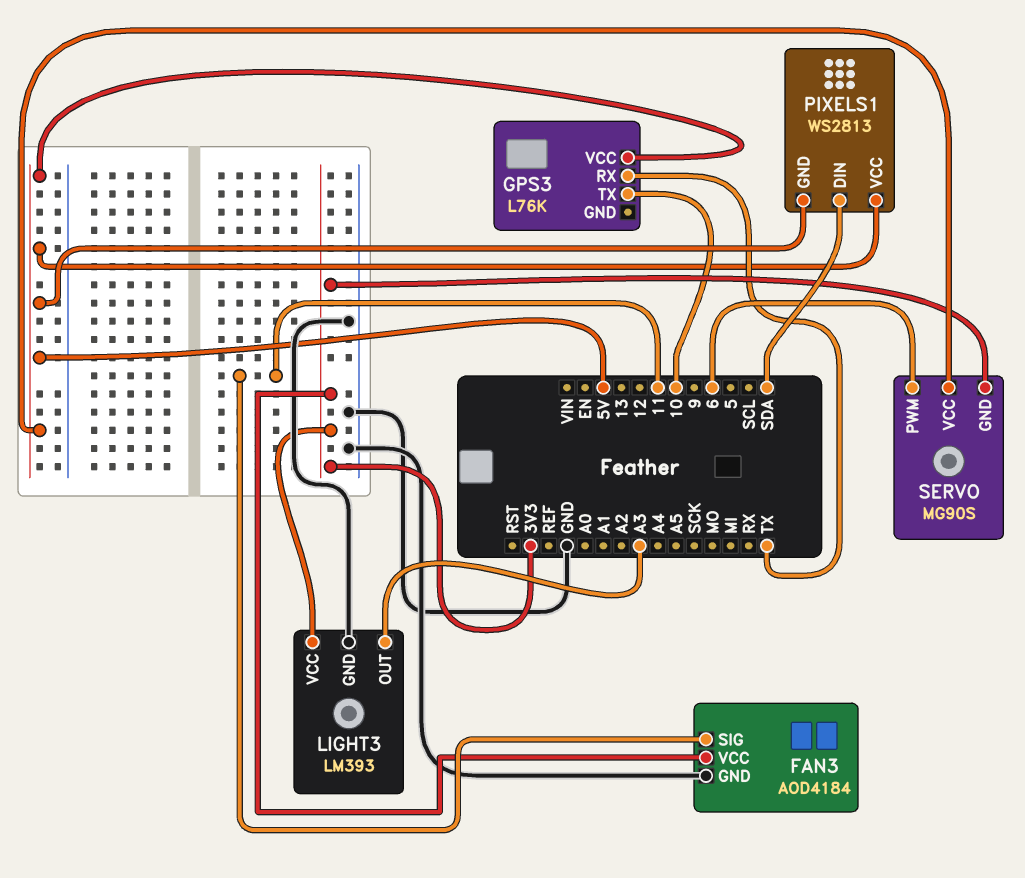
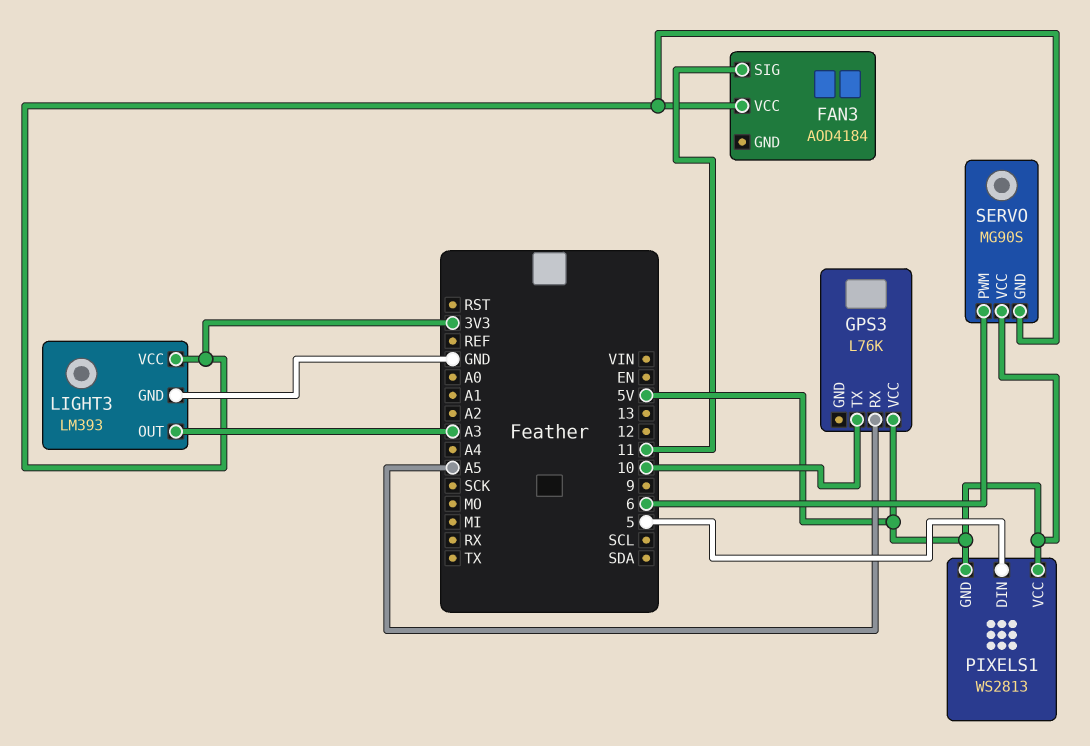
FAN3 pin GND: GND -> none
GPS3 pin RX: TX -> A5
PIXELS1 pin DIN: SDA -> 5

